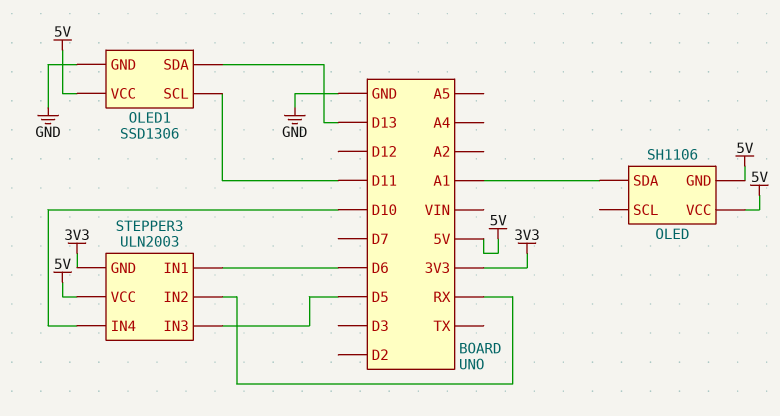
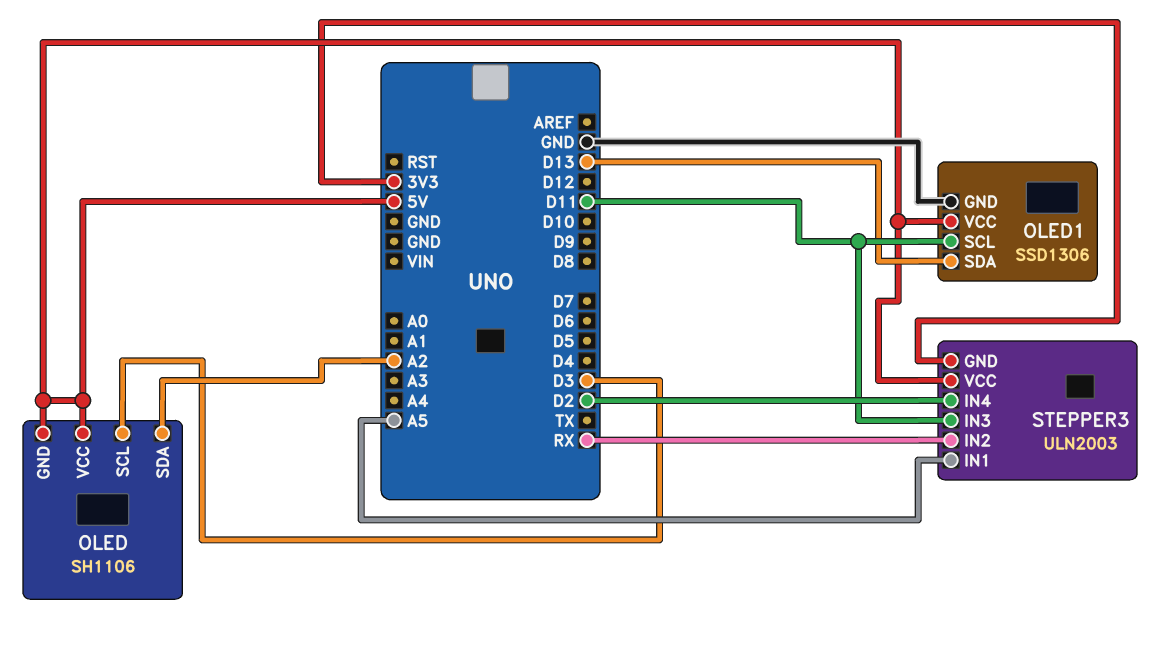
OLED pin SCL: none -> D3
OLED pin SDA: A1 -> A2
STEPPER3 pin IN1: D6 -> A5
STEPPER3 pin IN3: D5 -> D11
STEPPER3 pin IN4: D10 -> D2

